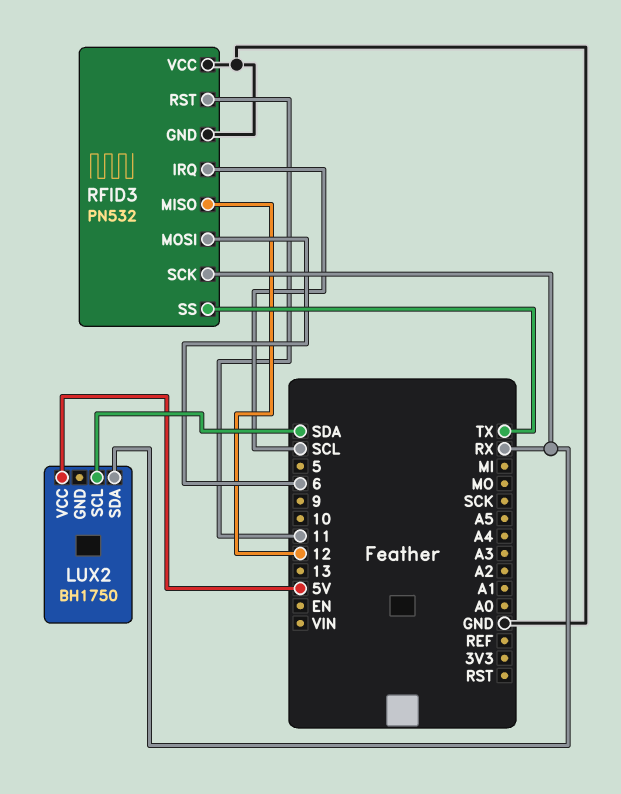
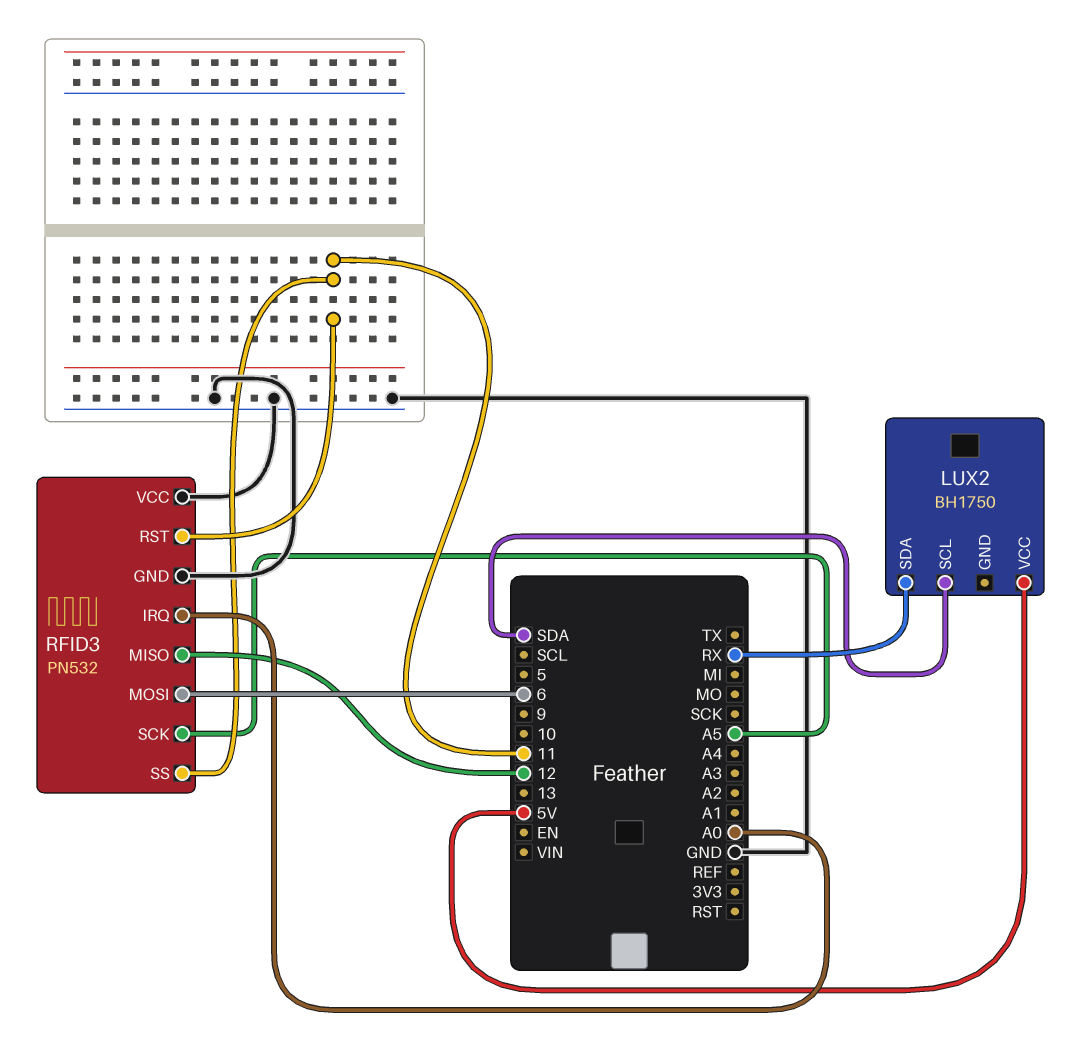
RFID3 pin IRQ: SCL -> A0
RFID3 pin SCK: RX -> A5
RFID3 pin SS: TX -> 11

